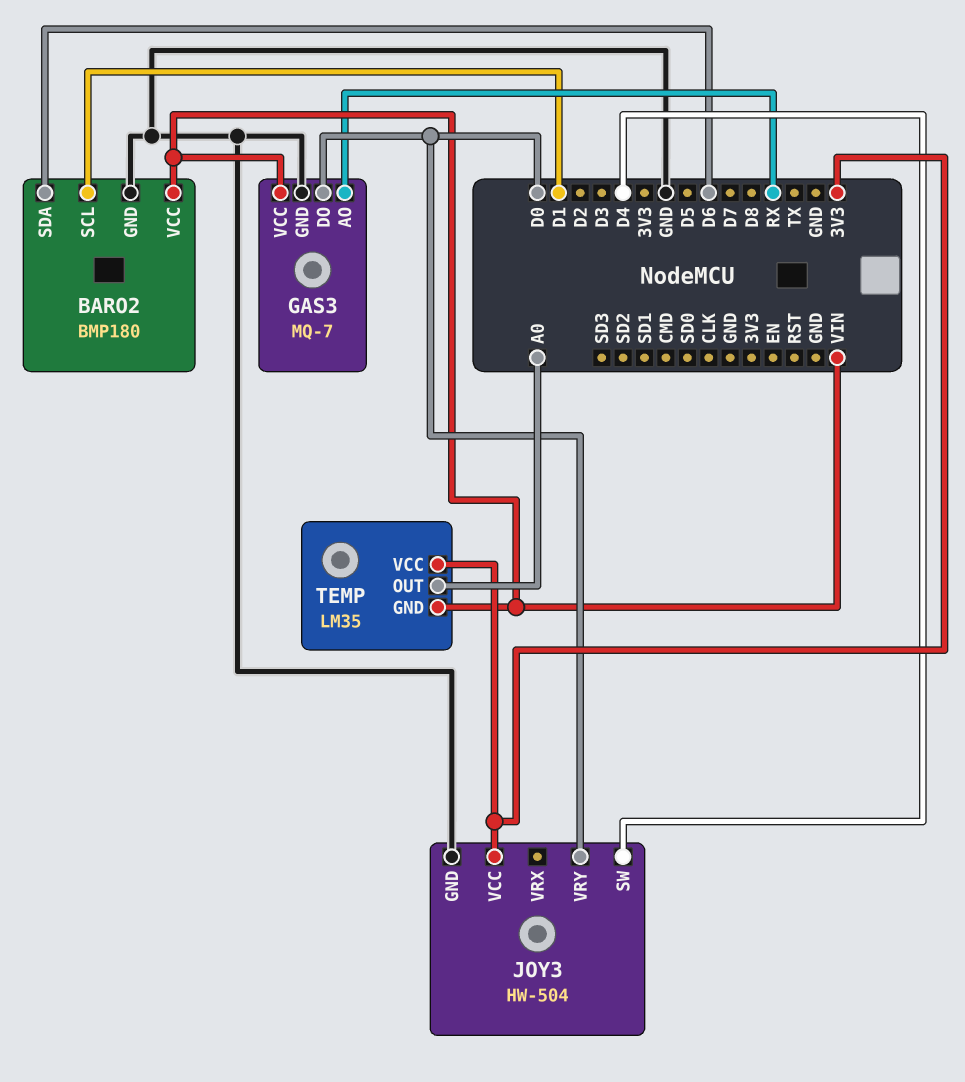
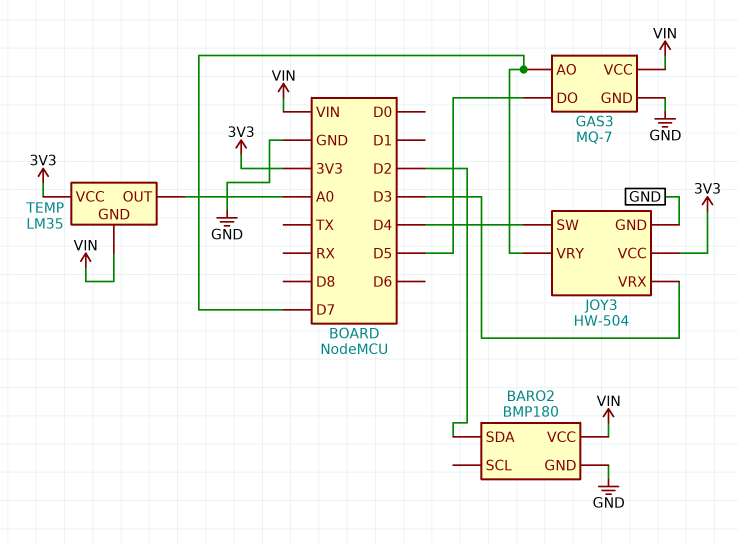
BARO2 pin SCL: D1 -> none
BARO2 pin SDA: D6 -> D2
GAS3 pin AO: RX -> D7
GAS3 pin DO: D0 -> D5
JOY3 pin VRX: none -> D3
JOY3 pin VRY: D0 -> D7

